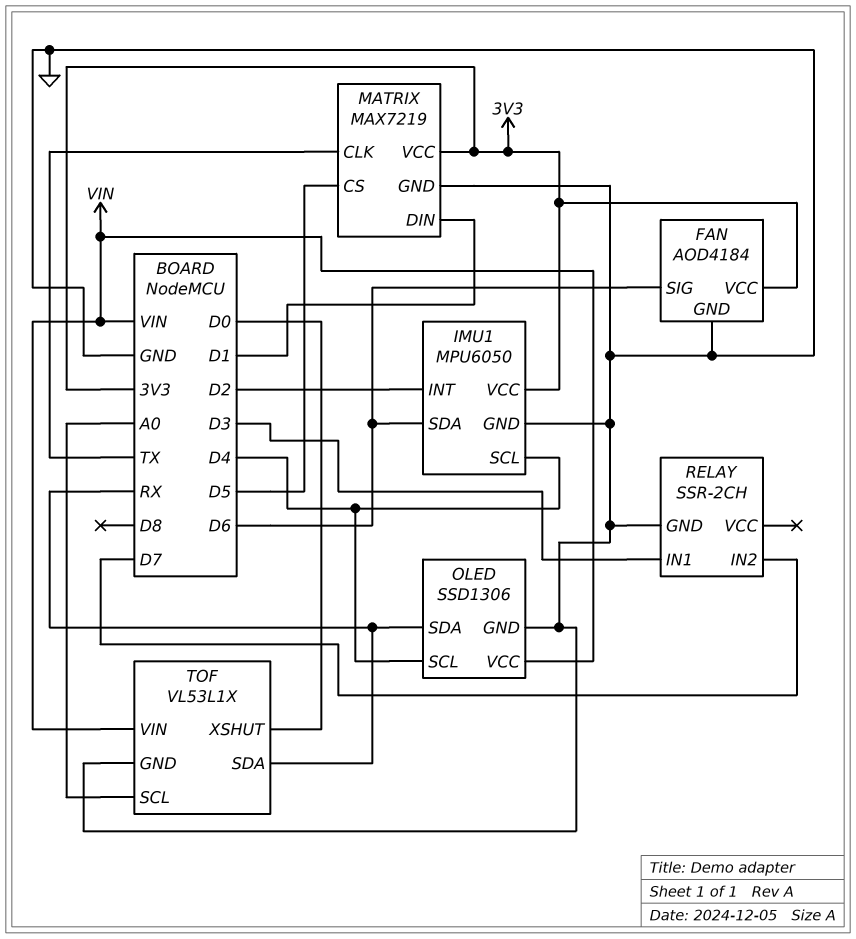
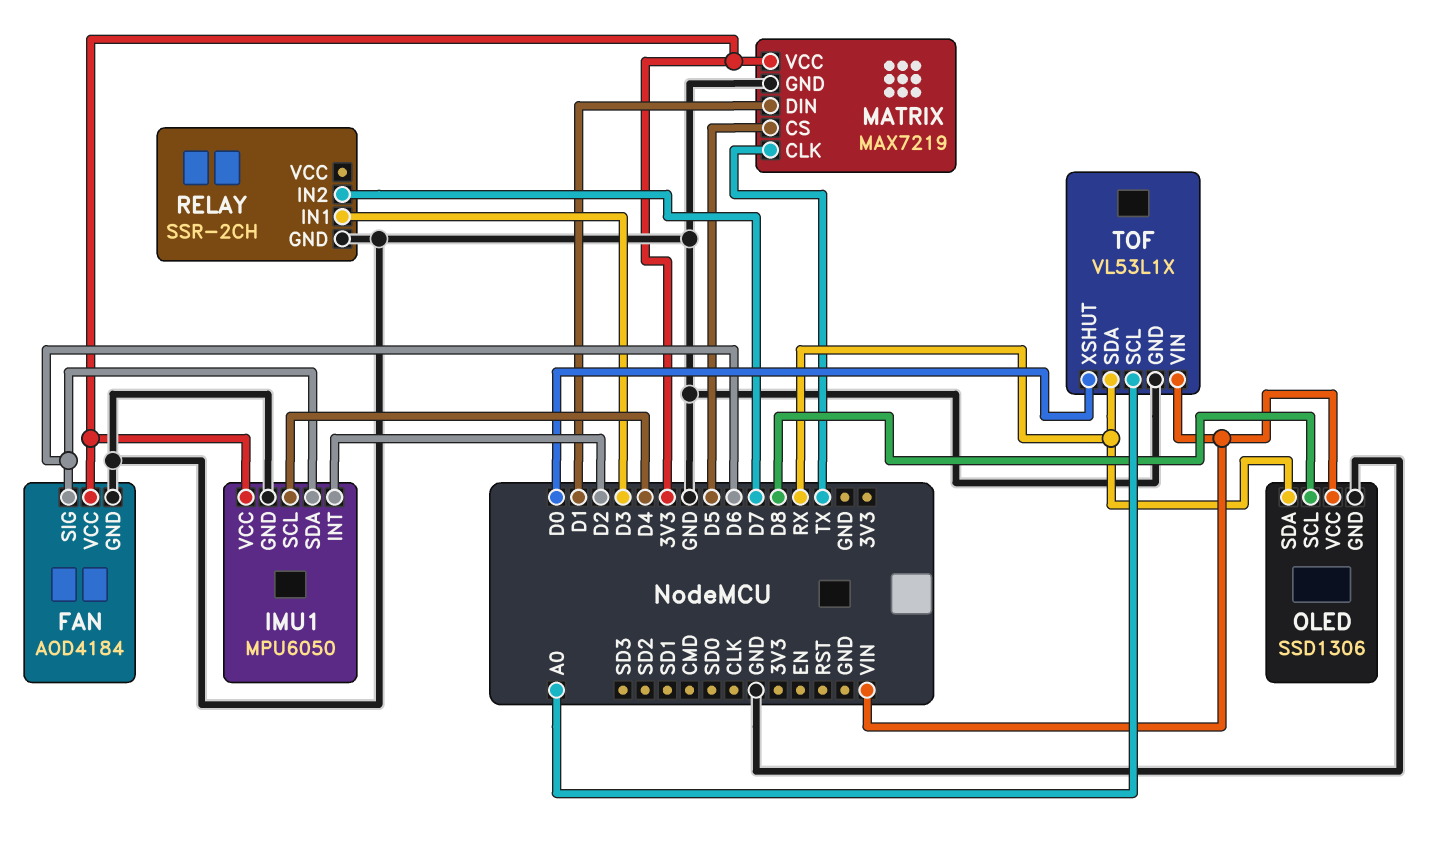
OLED pin SCL: D4 -> D8

